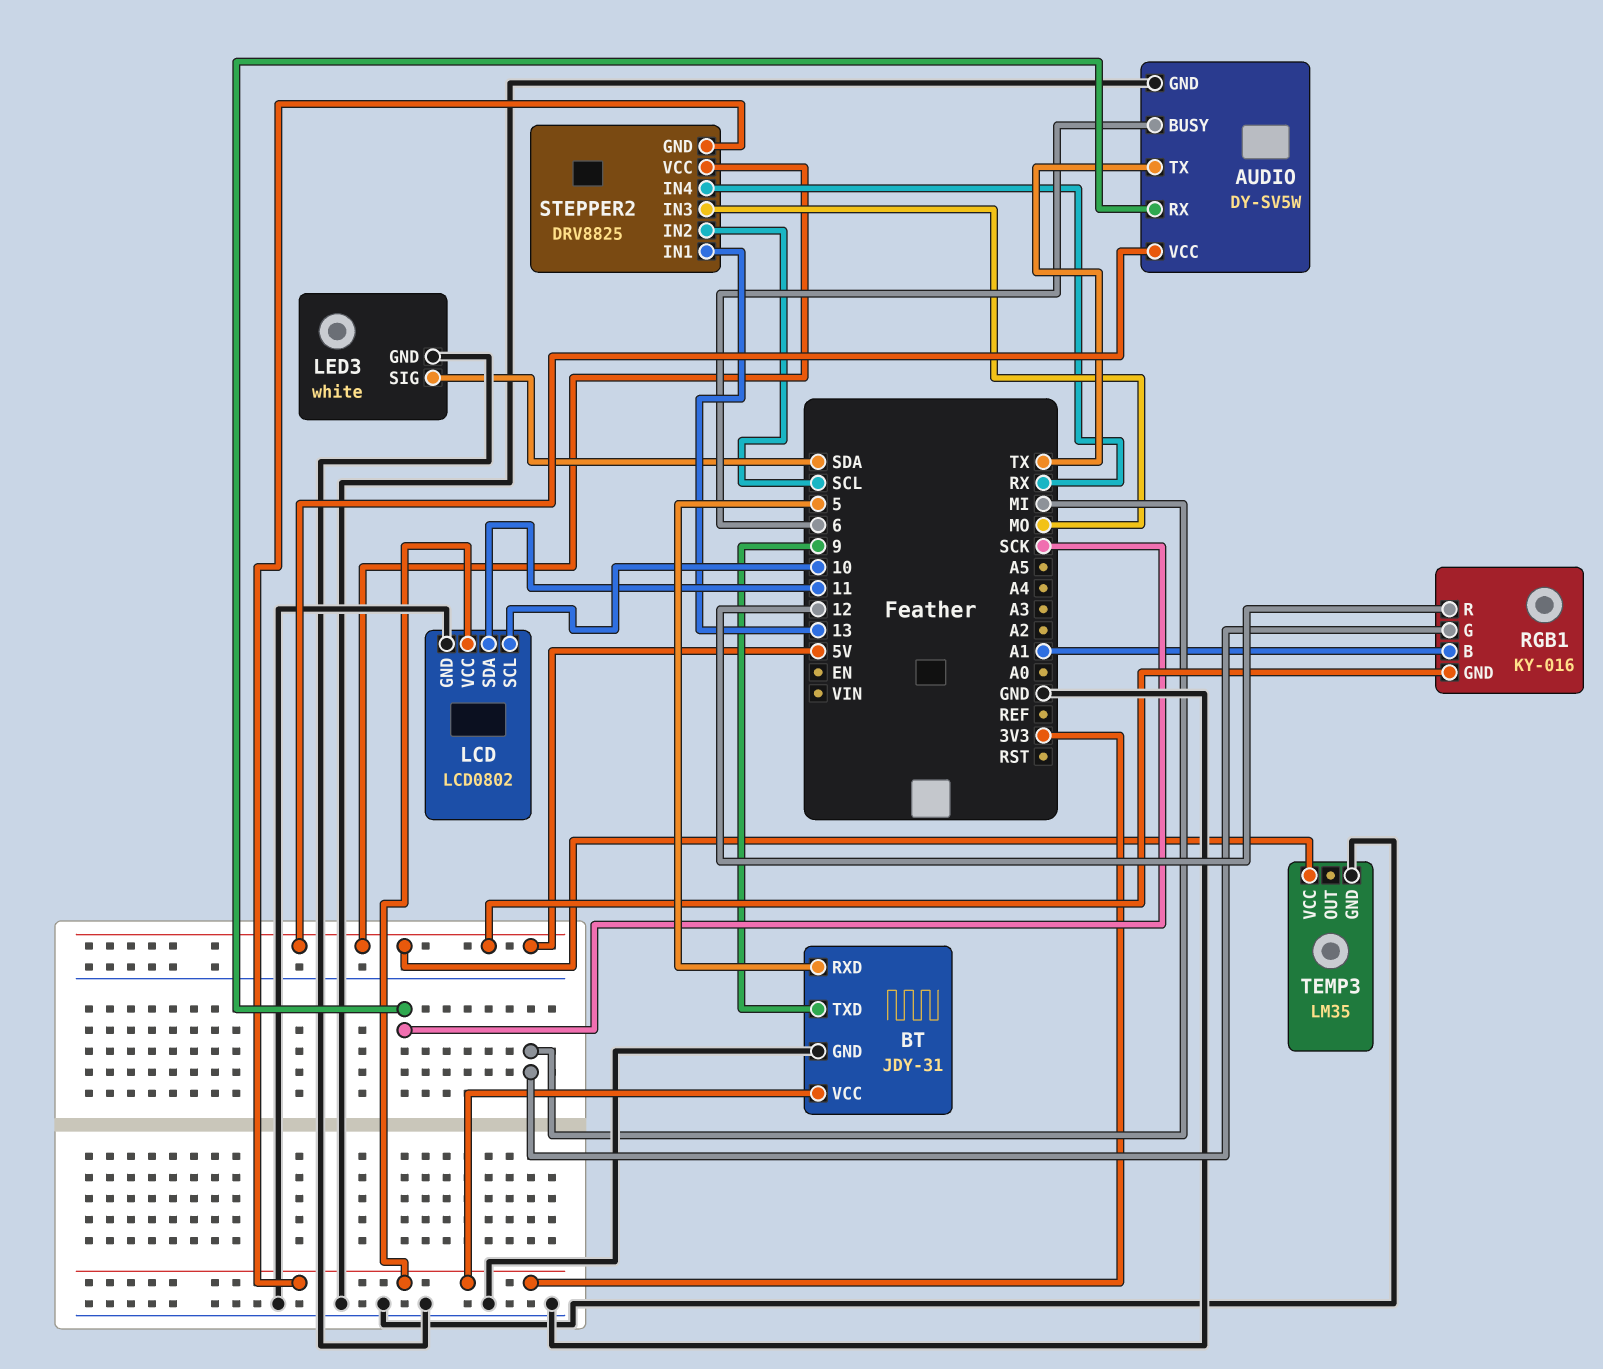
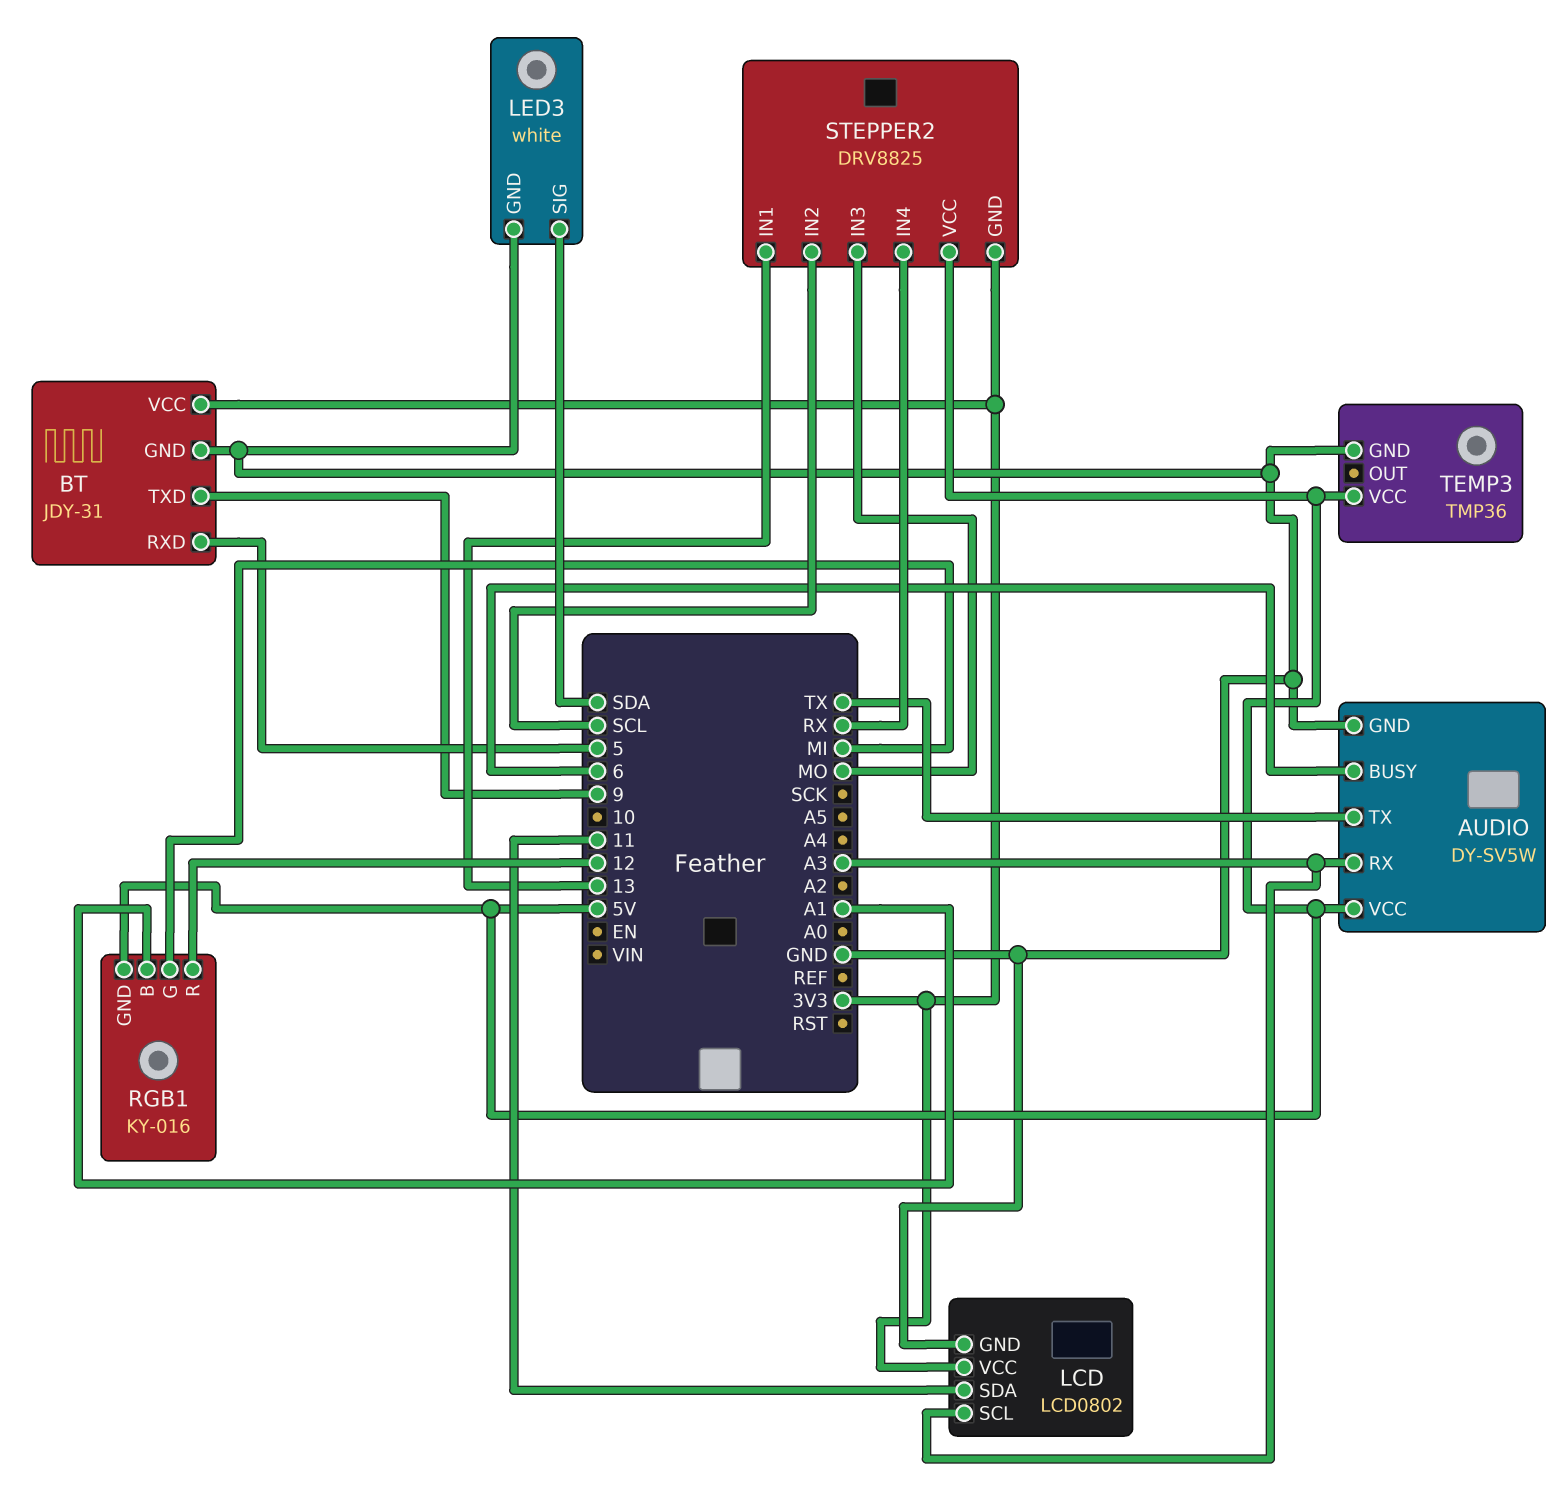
AUDIO pin RX: SCK -> A3
LCD pin SCL: 10 -> A3
TEMP3: LM35 -> TMP36

